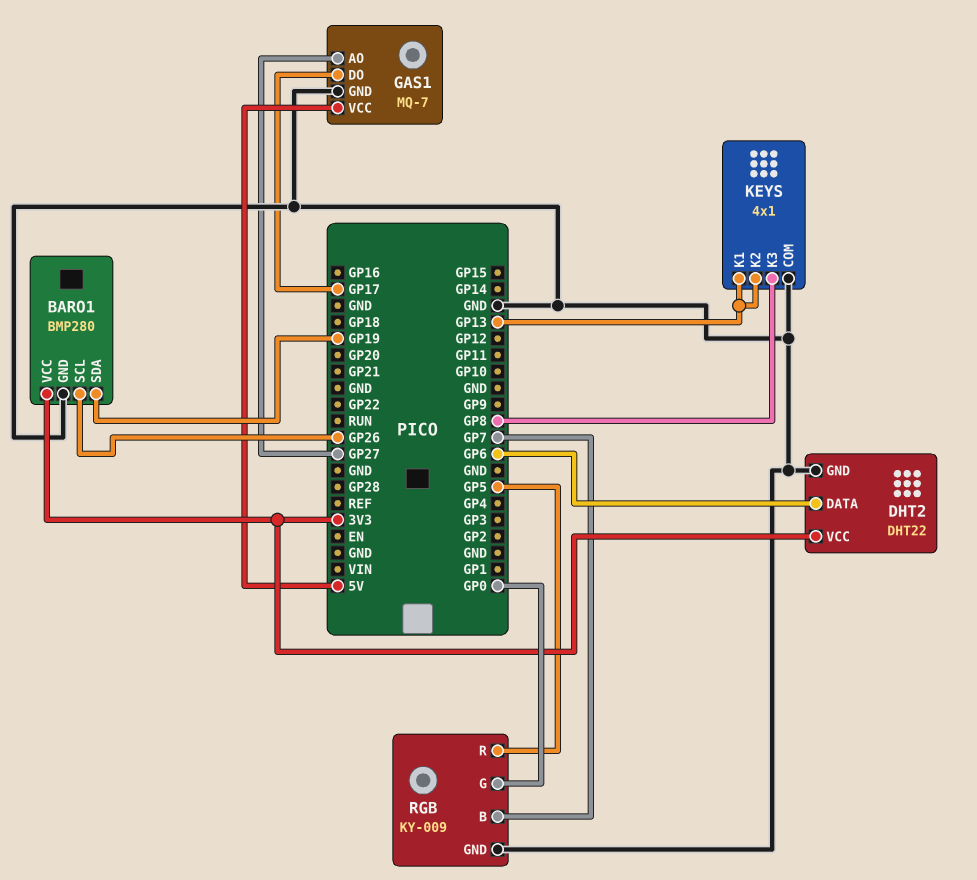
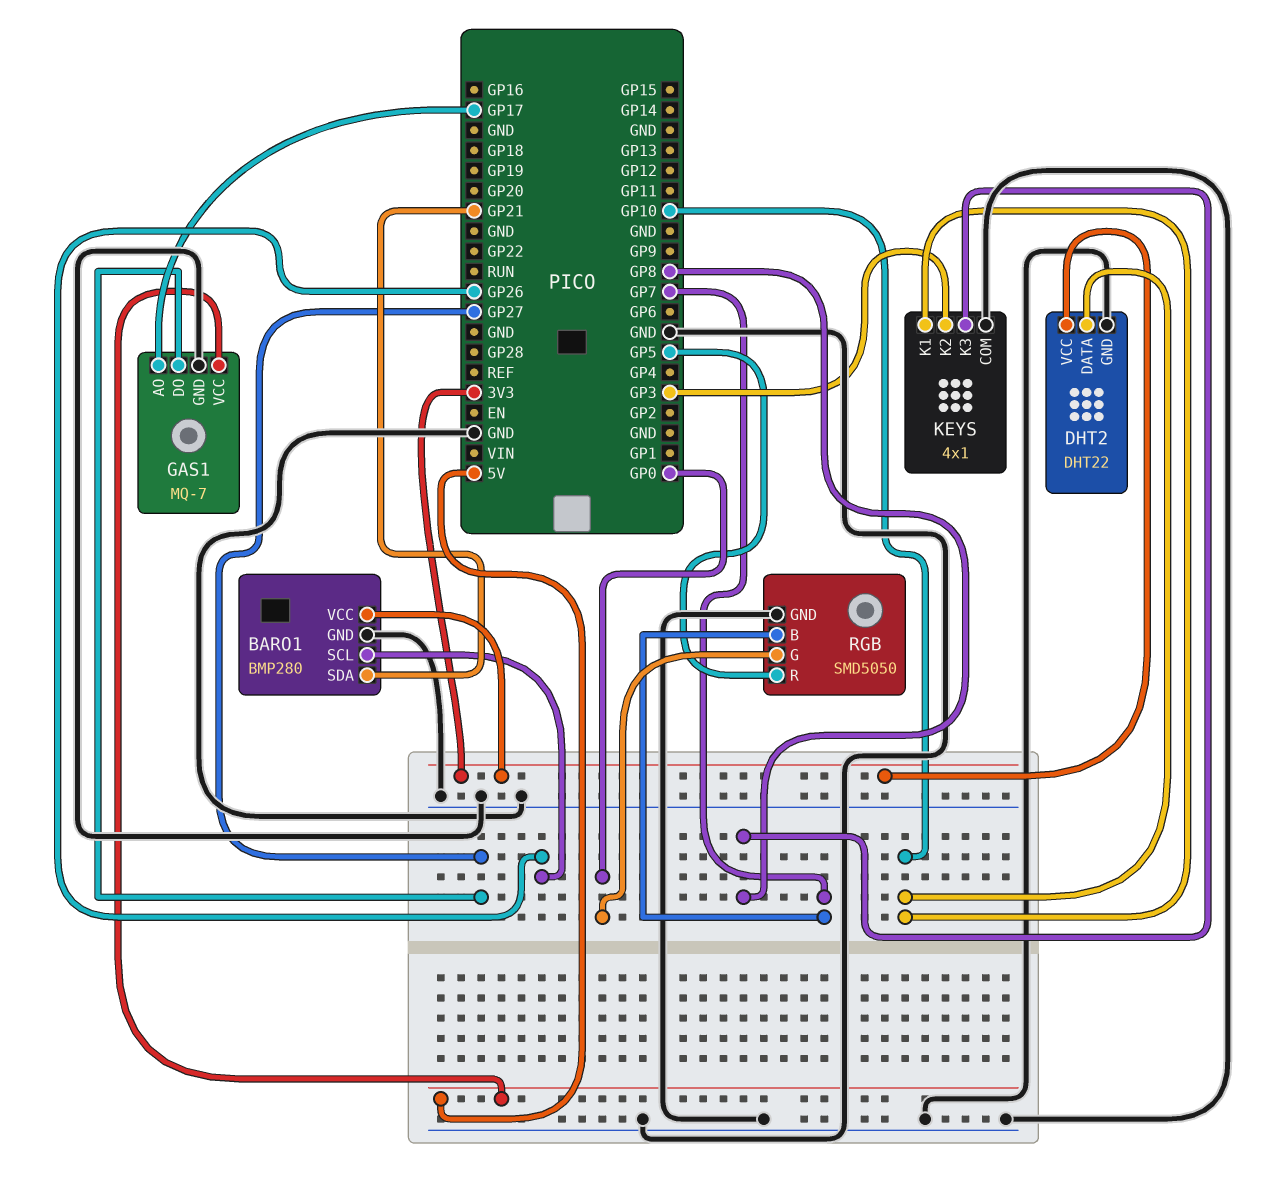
BARO1 pin SDA: GP19 -> GP21
DHT2 pin DATA: GP6 -> GP10
GAS1 pin AO: GP27 -> GP17
GAS1 pin DO: GP17 -> GP27
KEYS pin K1: GP13 -> GP10
KEYS pin K2: GP13 -> GP3
RGB: KY-009 -> SMD5050

